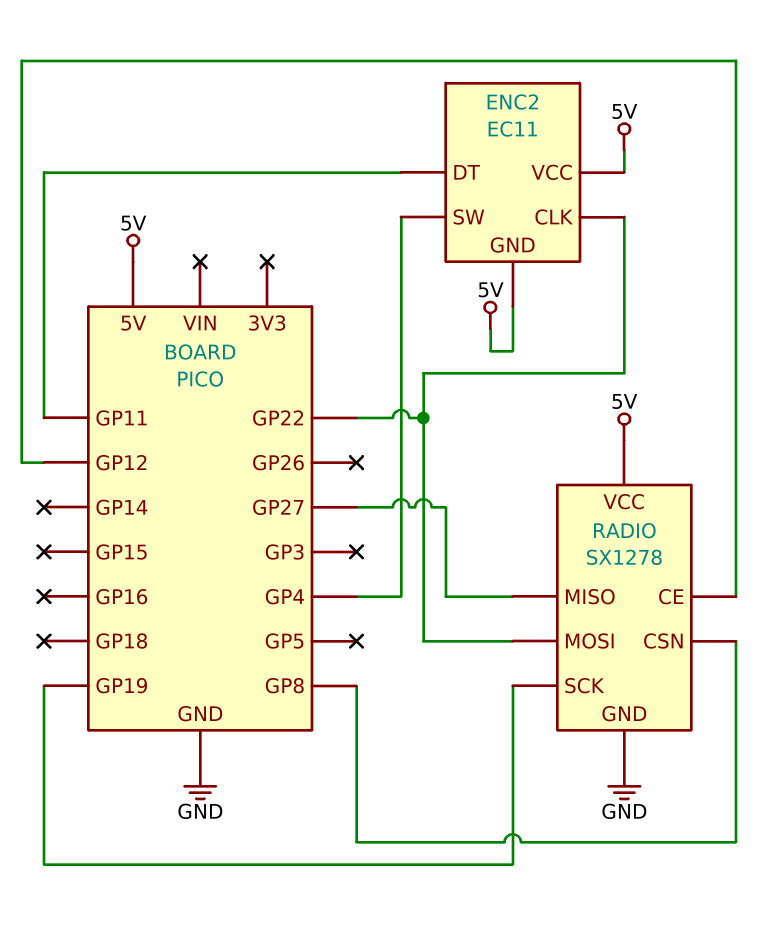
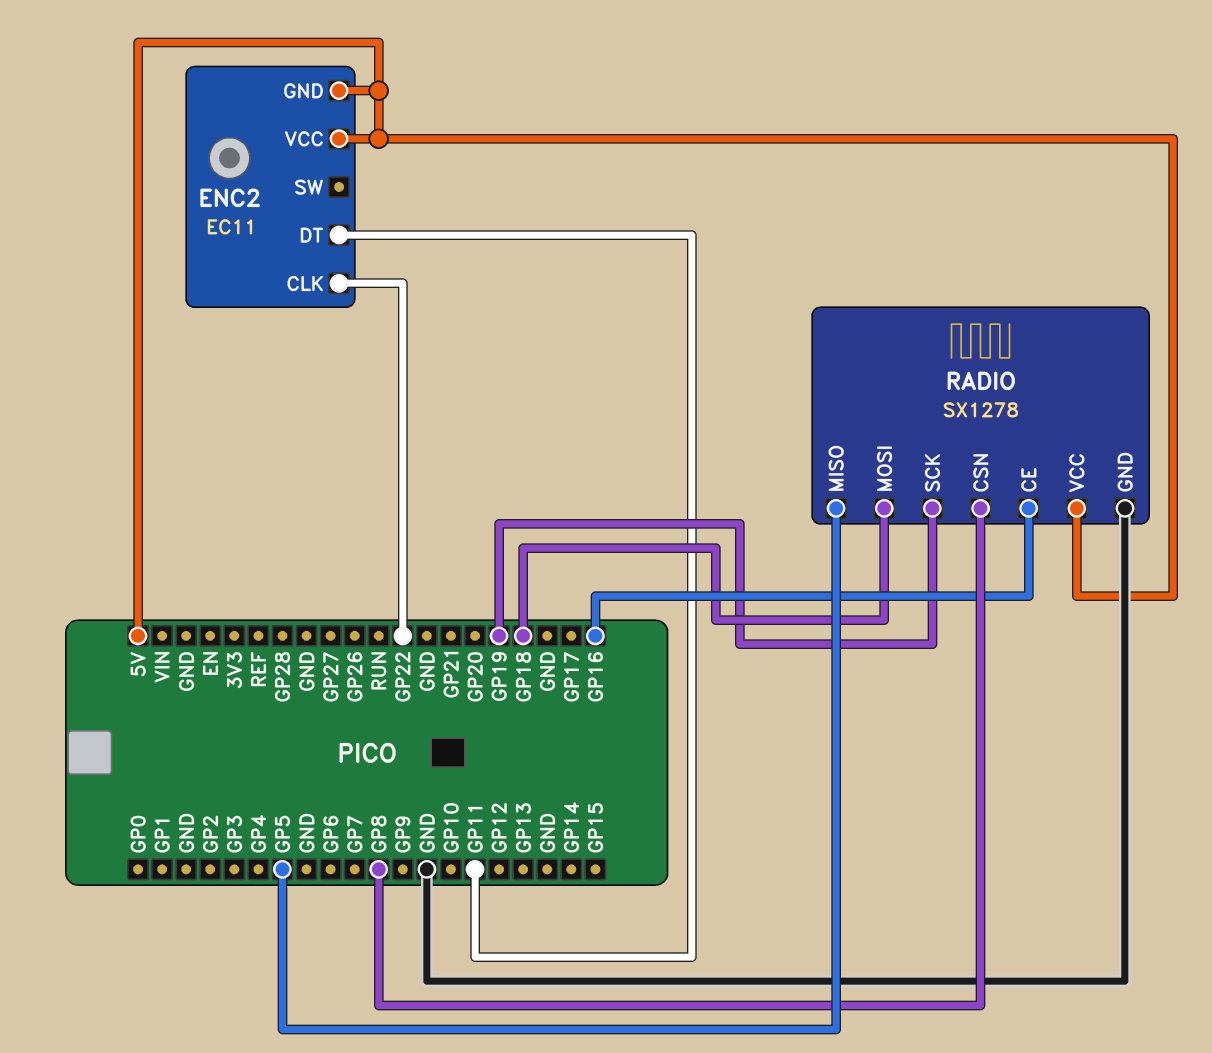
ENC2 pin SW: GP4 -> none
RADIO pin CE: GP12 -> GP16
RADIO pin MISO: GP27 -> GP5
RADIO pin MOSI: GP22 -> GP18

